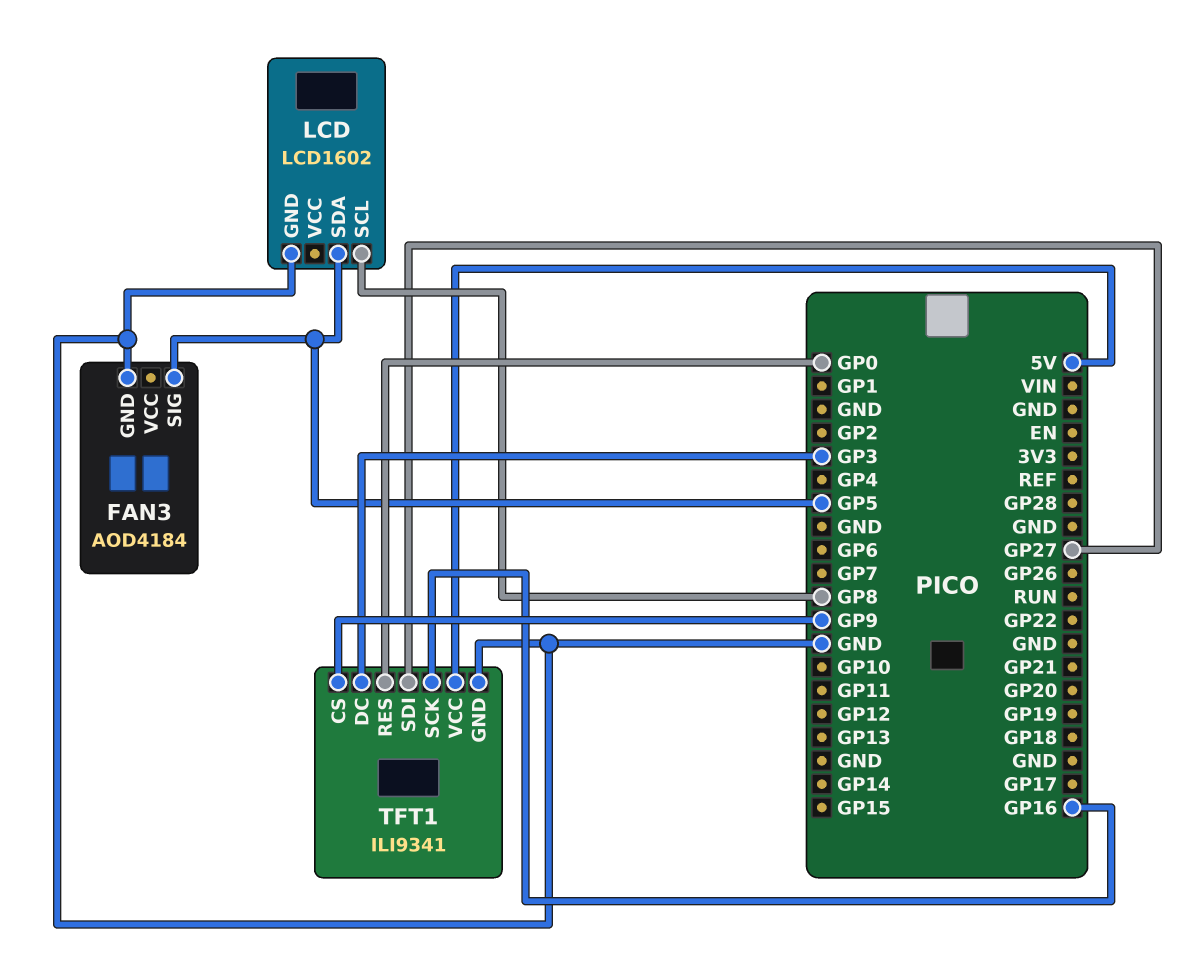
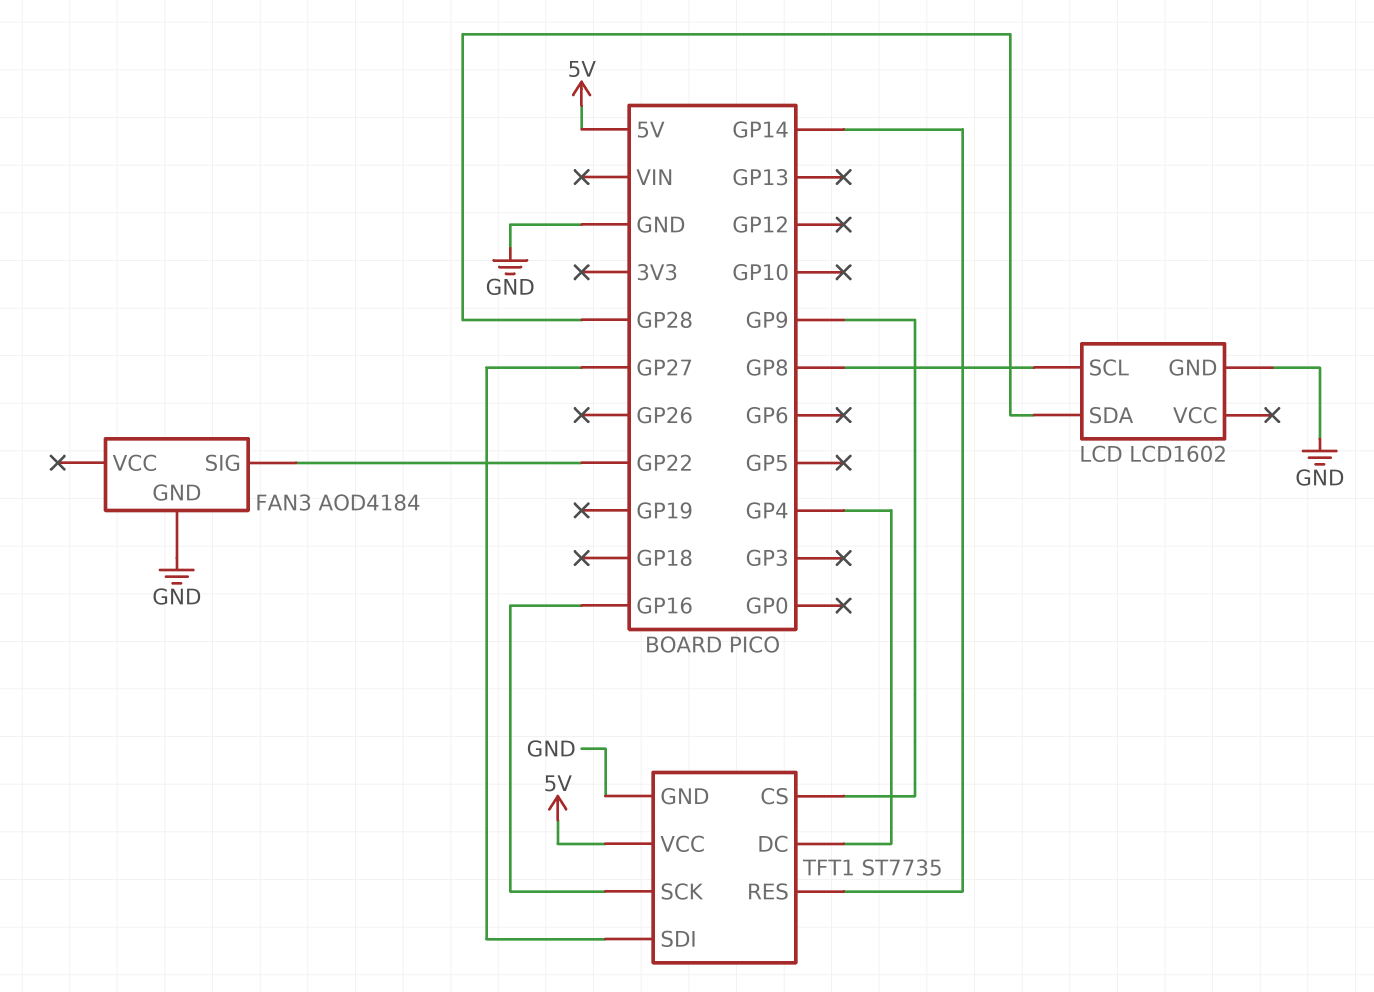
FAN3 pin SIG: GP5 -> GP22
LCD pin SDA: GP5 -> GP28
TFT1: ILI9341 -> ST7735
TFT1 pin DC: GP3 -> GP4
TFT1 pin RES: GP0 -> GP14

